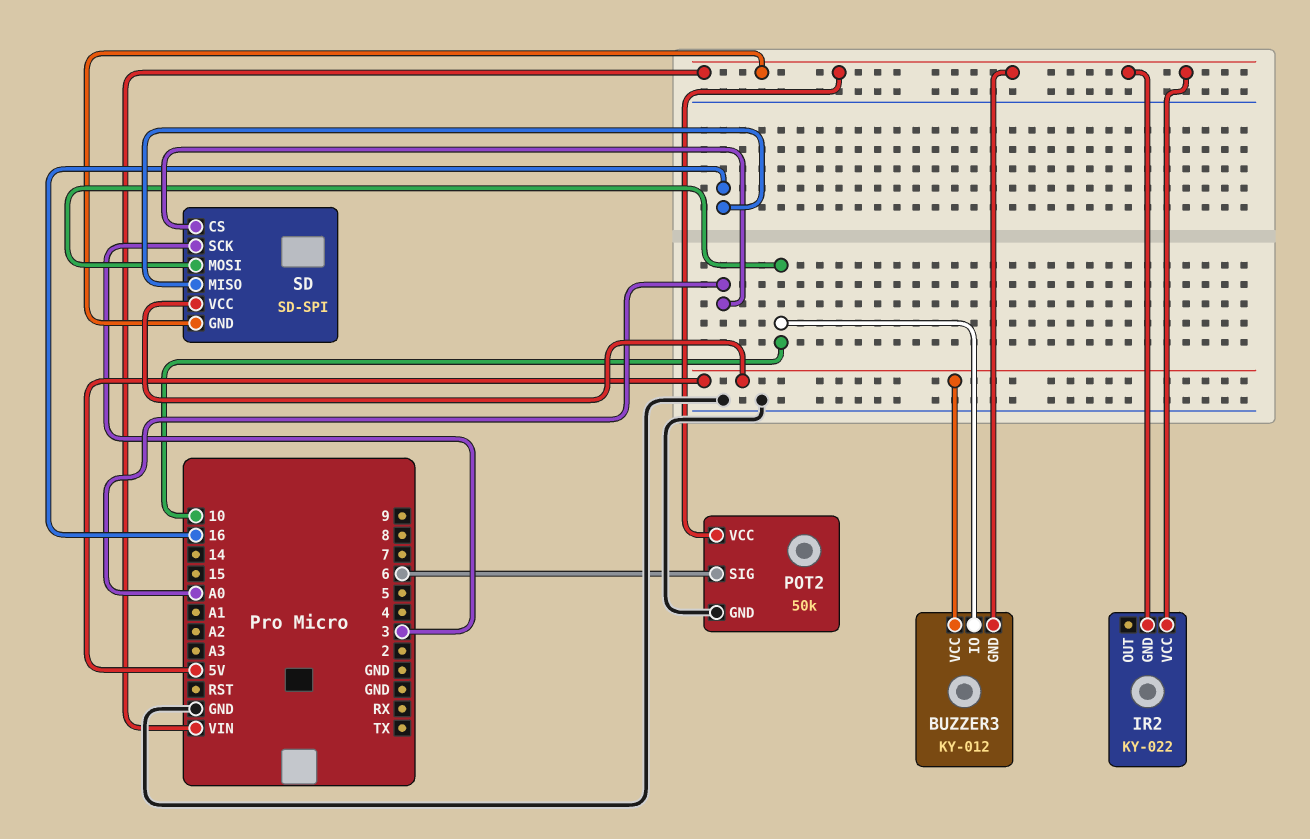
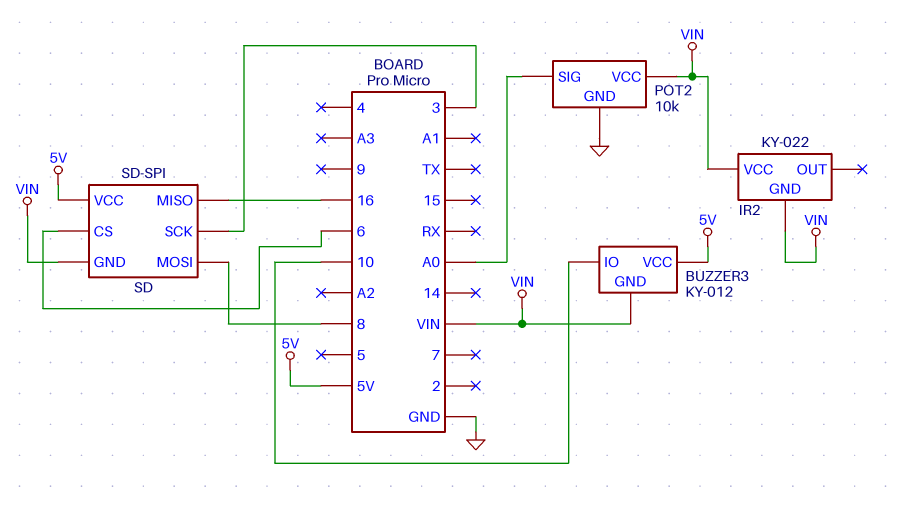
POT2: 50k -> 10k
POT2 pin SIG: 6 -> A0
SD pin CS: A0 -> 6
SD pin MOSI: 10 -> 8

